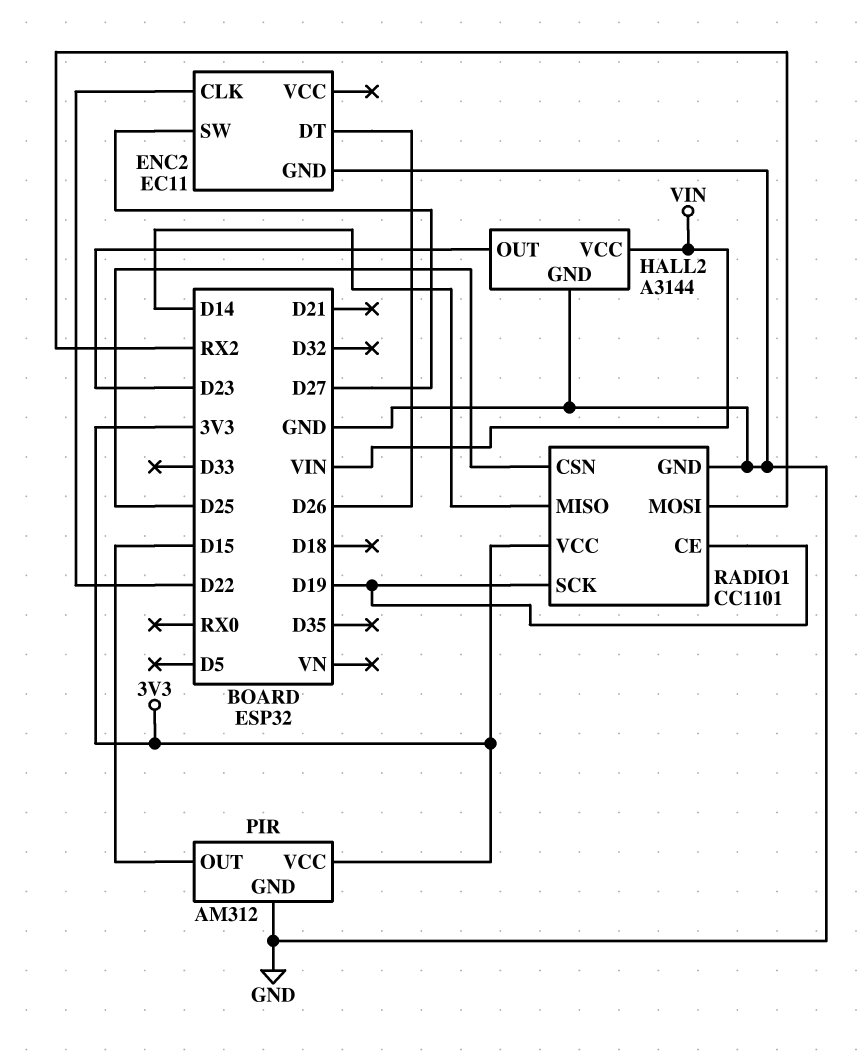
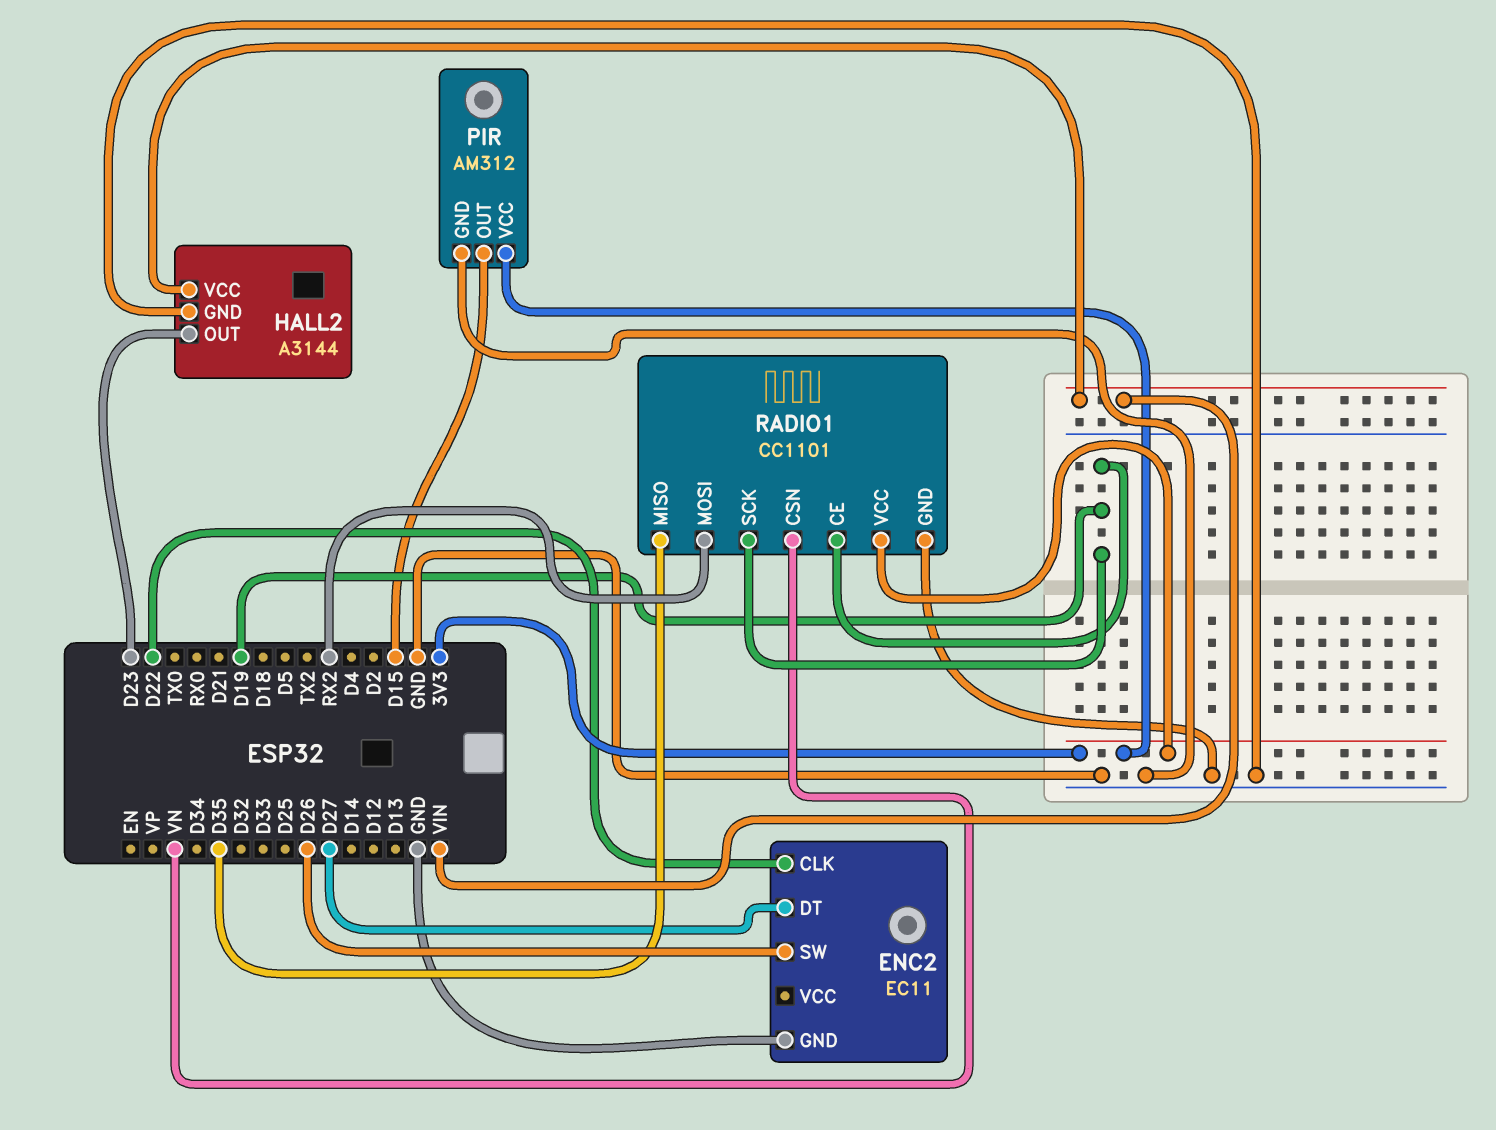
ENC2 pin DT: D26 -> D27
ENC2 pin SW: D27 -> D26
RADIO1 pin CSN: D25 -> VN
RADIO1 pin MISO: D14 -> D35

